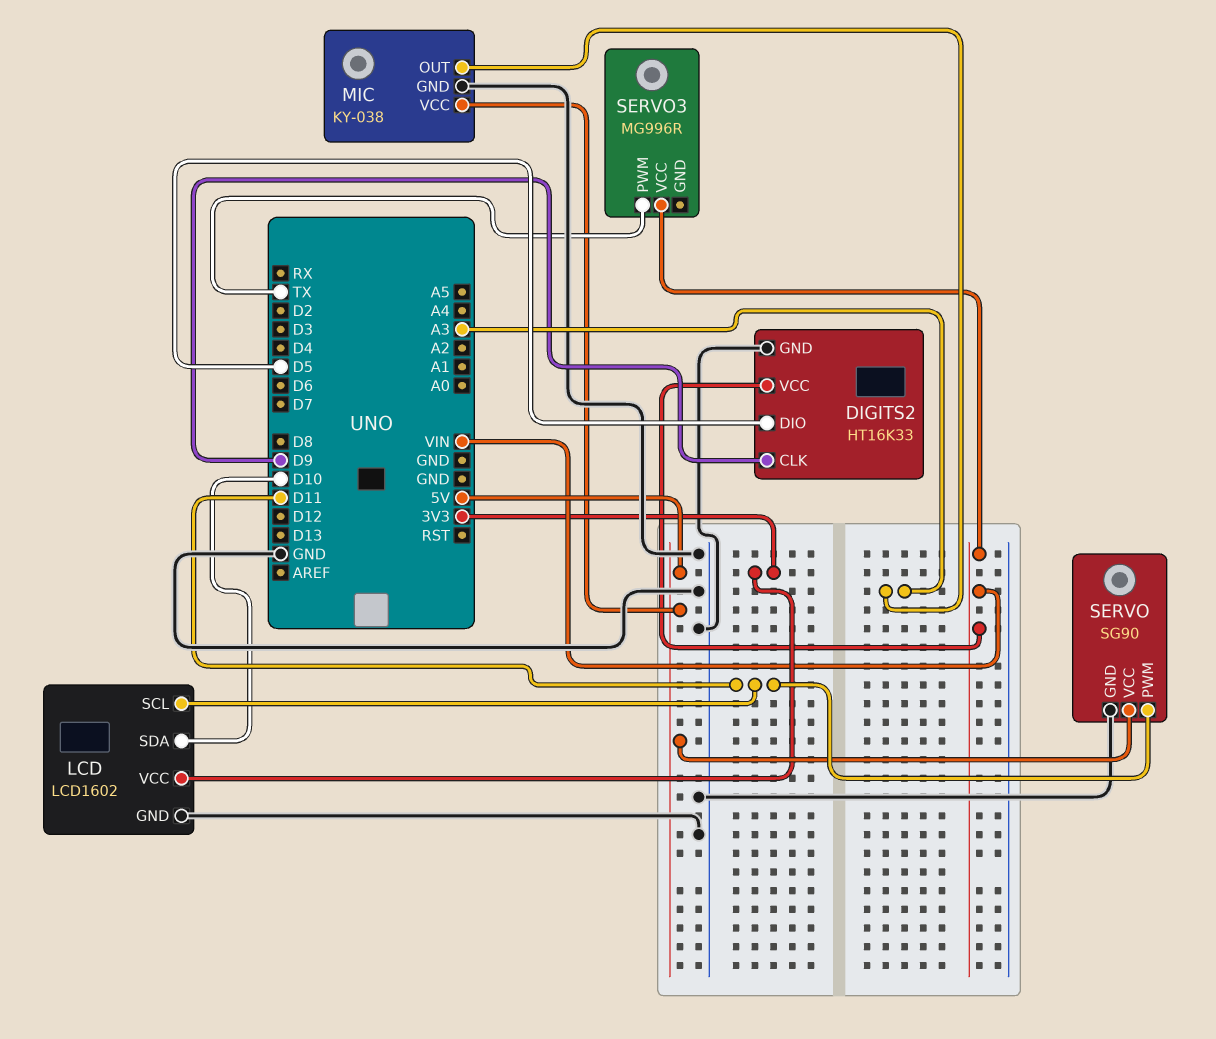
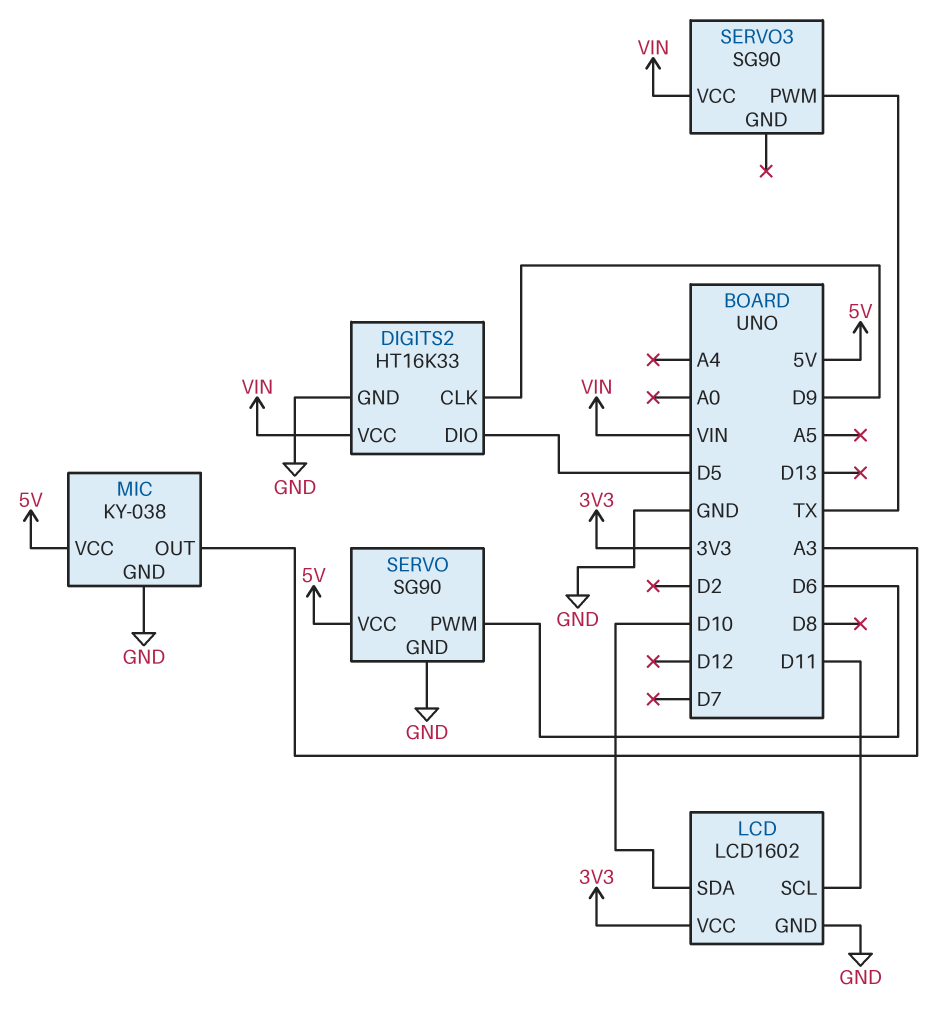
SERVO pin PWM: D11 -> D6
SERVO3: MG996R -> SG90

